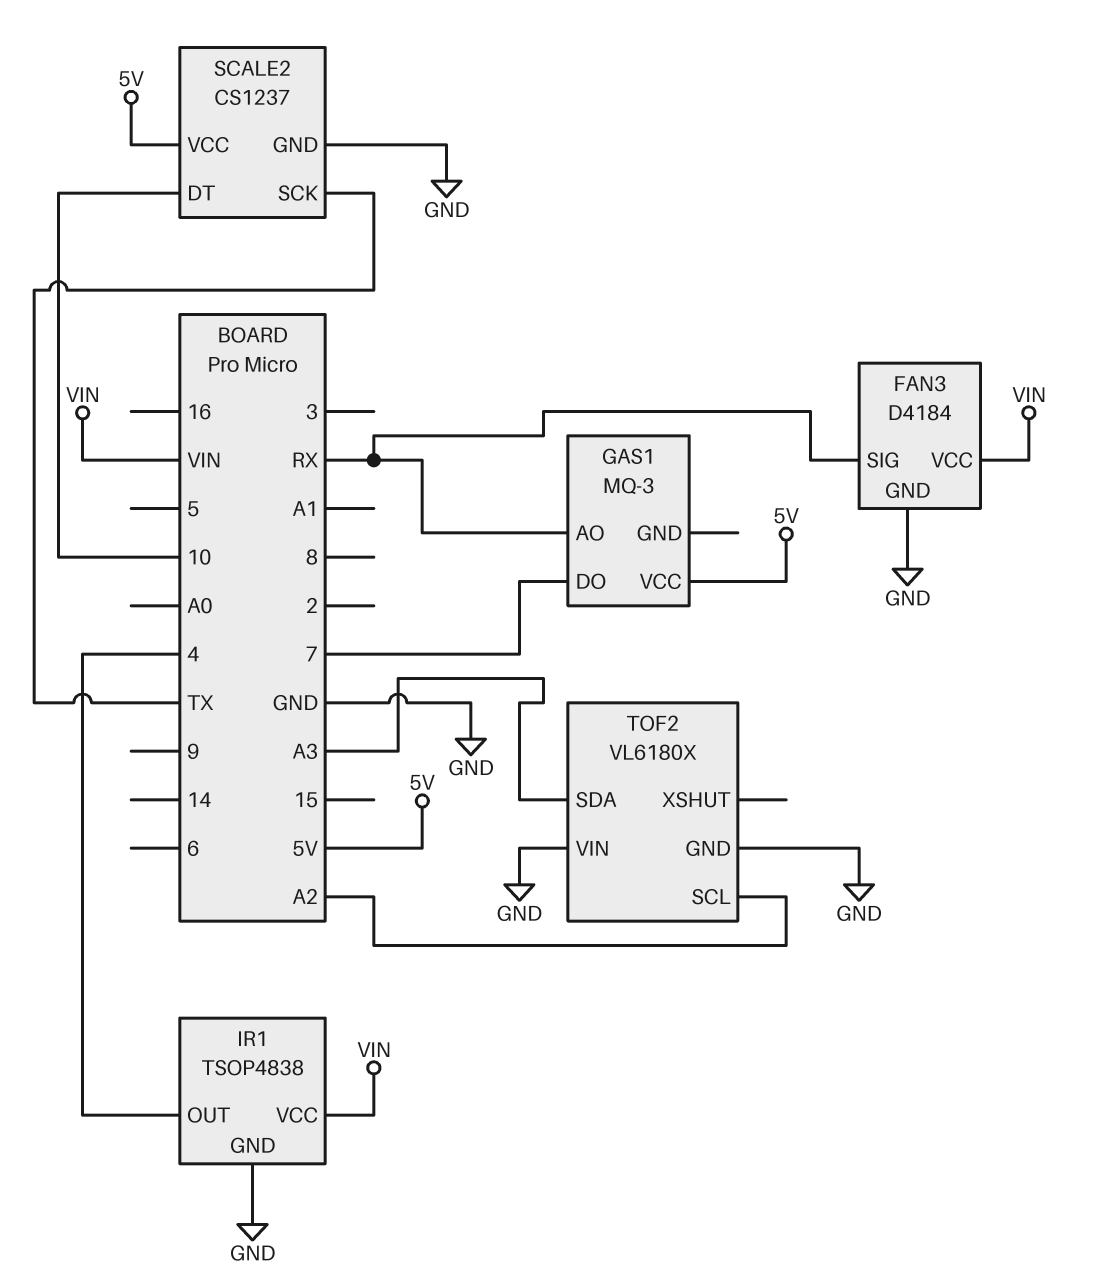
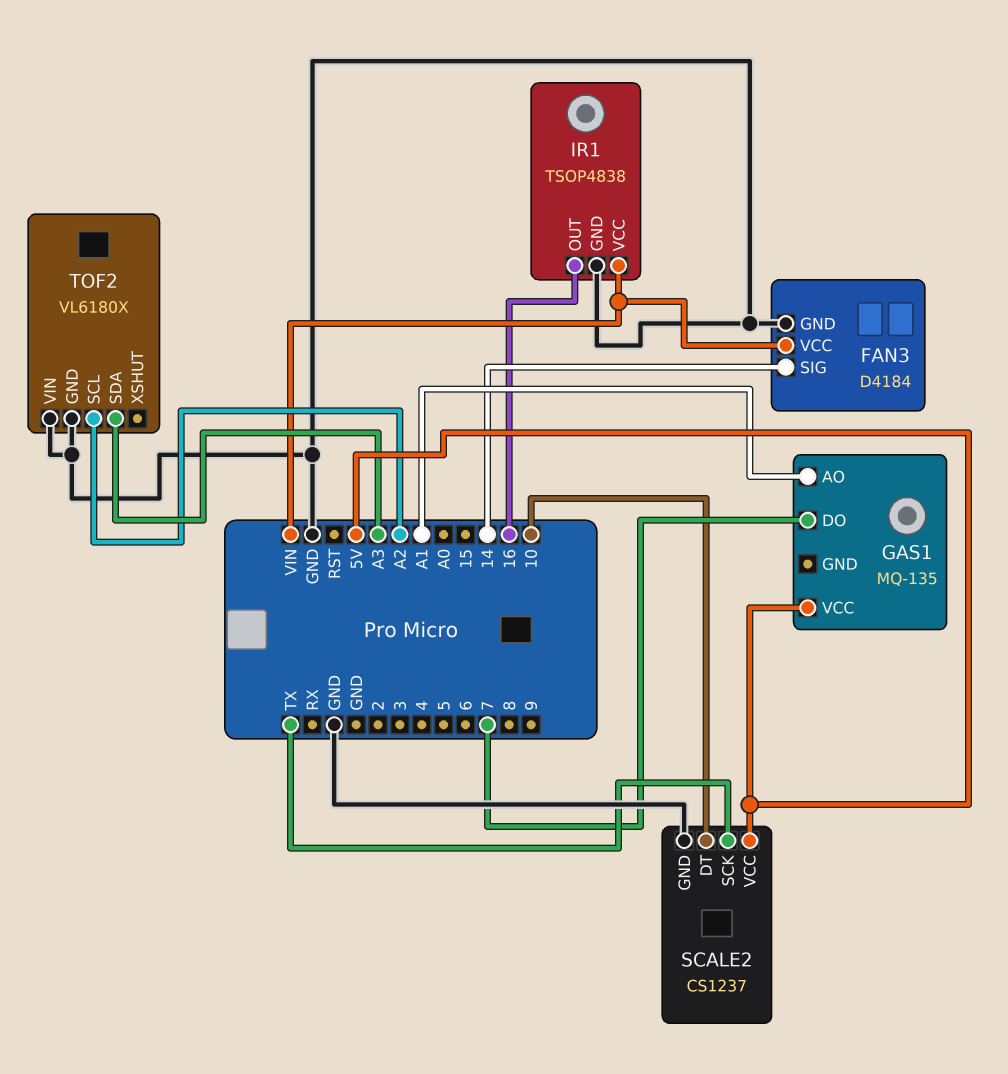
FAN3 pin SIG: RX -> 14
GAS1: MQ-3 -> MQ-135
GAS1 pin AO: RX -> A1
IR1 pin OUT: 4 -> 16

